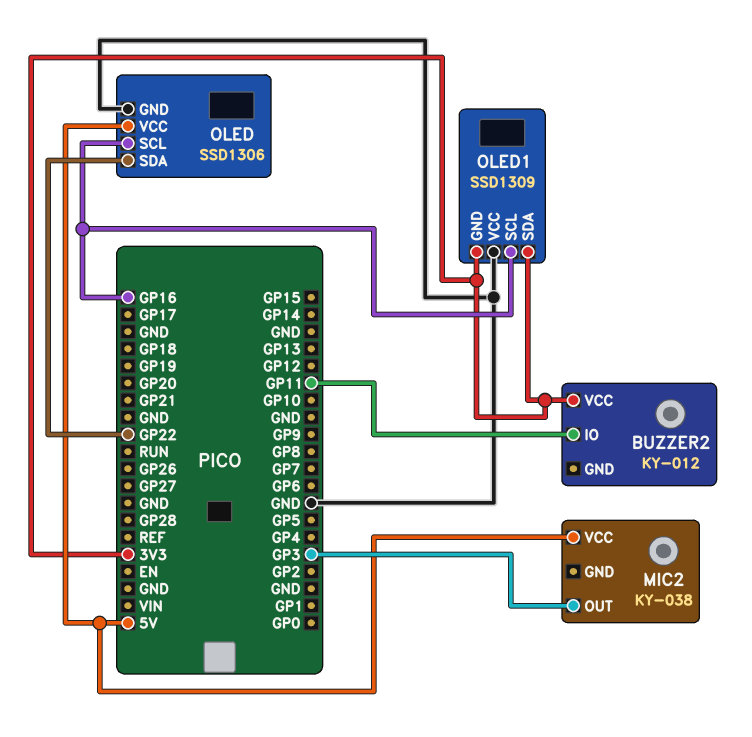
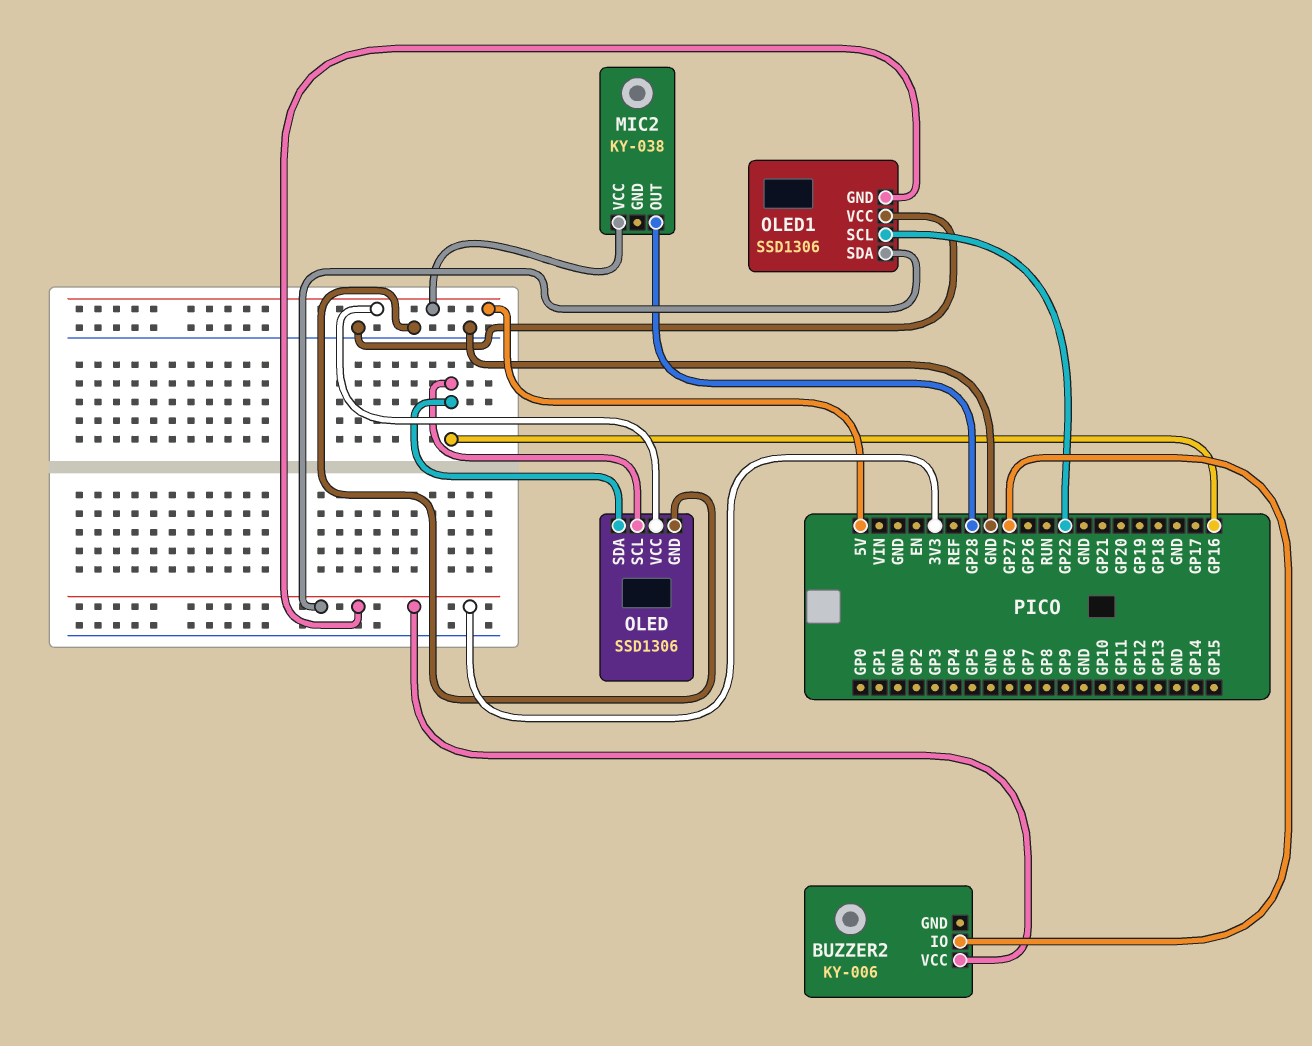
BUZZER2: KY-012 -> KY-006
BUZZER2 pin IO: GP11 -> GP27
MIC2 pin OUT: GP3 -> GP28
OLED pin SDA: GP22 -> GP16
OLED1: SSD1309 -> SSD1306
OLED1 pin SCL: GP16 -> GP22

